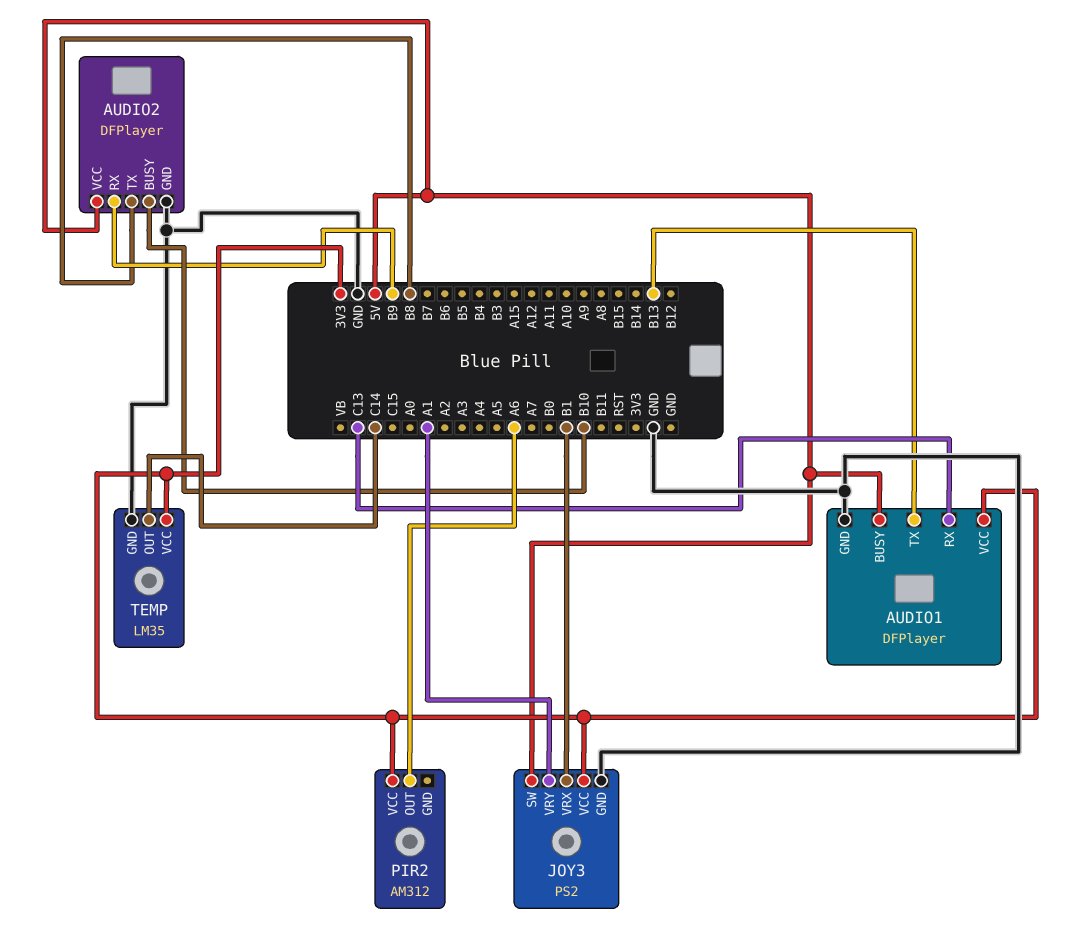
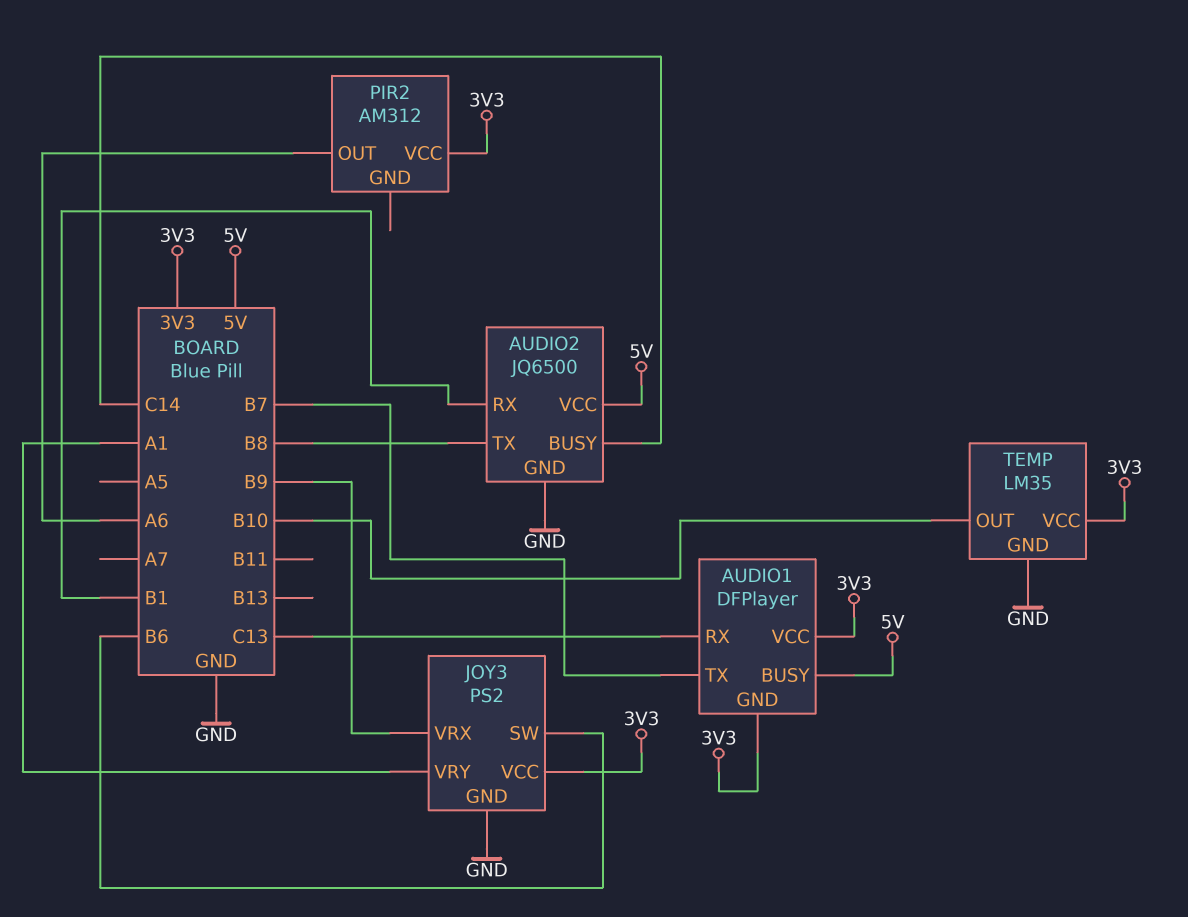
AUDIO1 pin GND: GND -> 3V3
AUDIO1 pin TX: B13 -> B7
AUDIO2: DFPlayer -> JQ6500
AUDIO2 pin BUSY: B10 -> C14
AUDIO2 pin RX: B9 -> B1
JOY3 pin SW: 5V -> B6
JOY3 pin VRX: B1 -> B9
TEMP pin OUT: C14 -> B10

